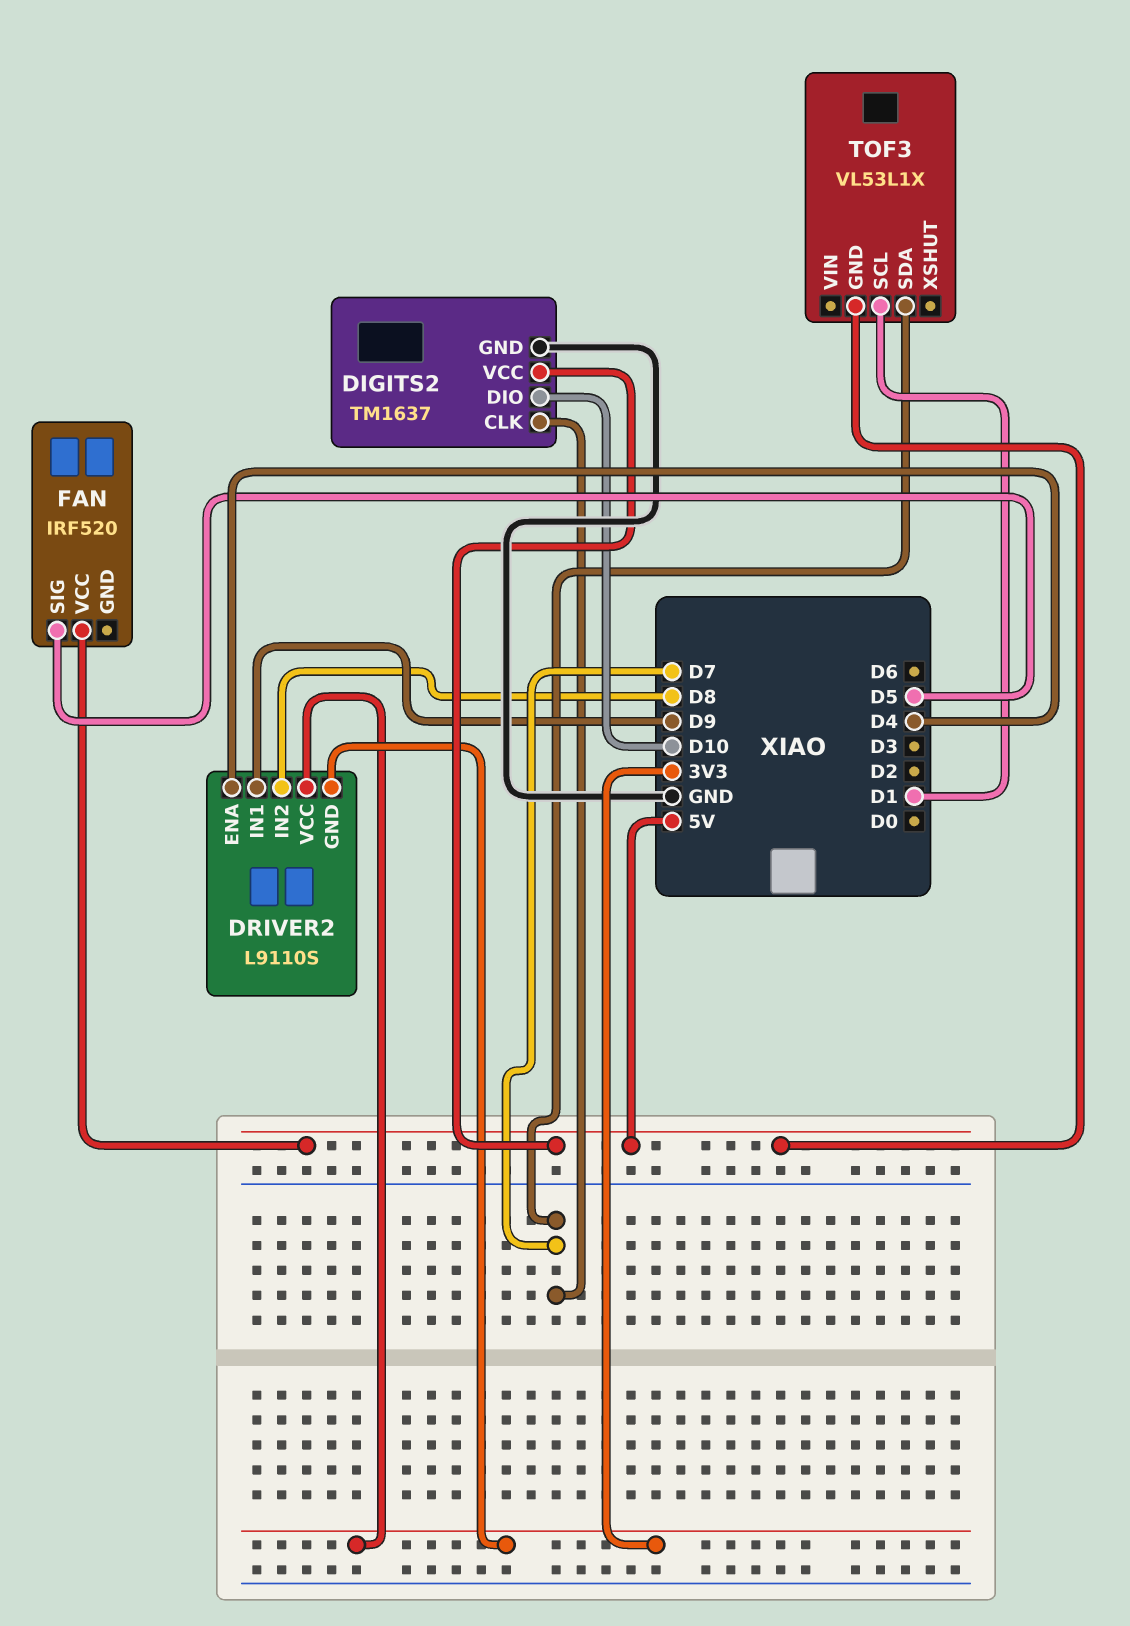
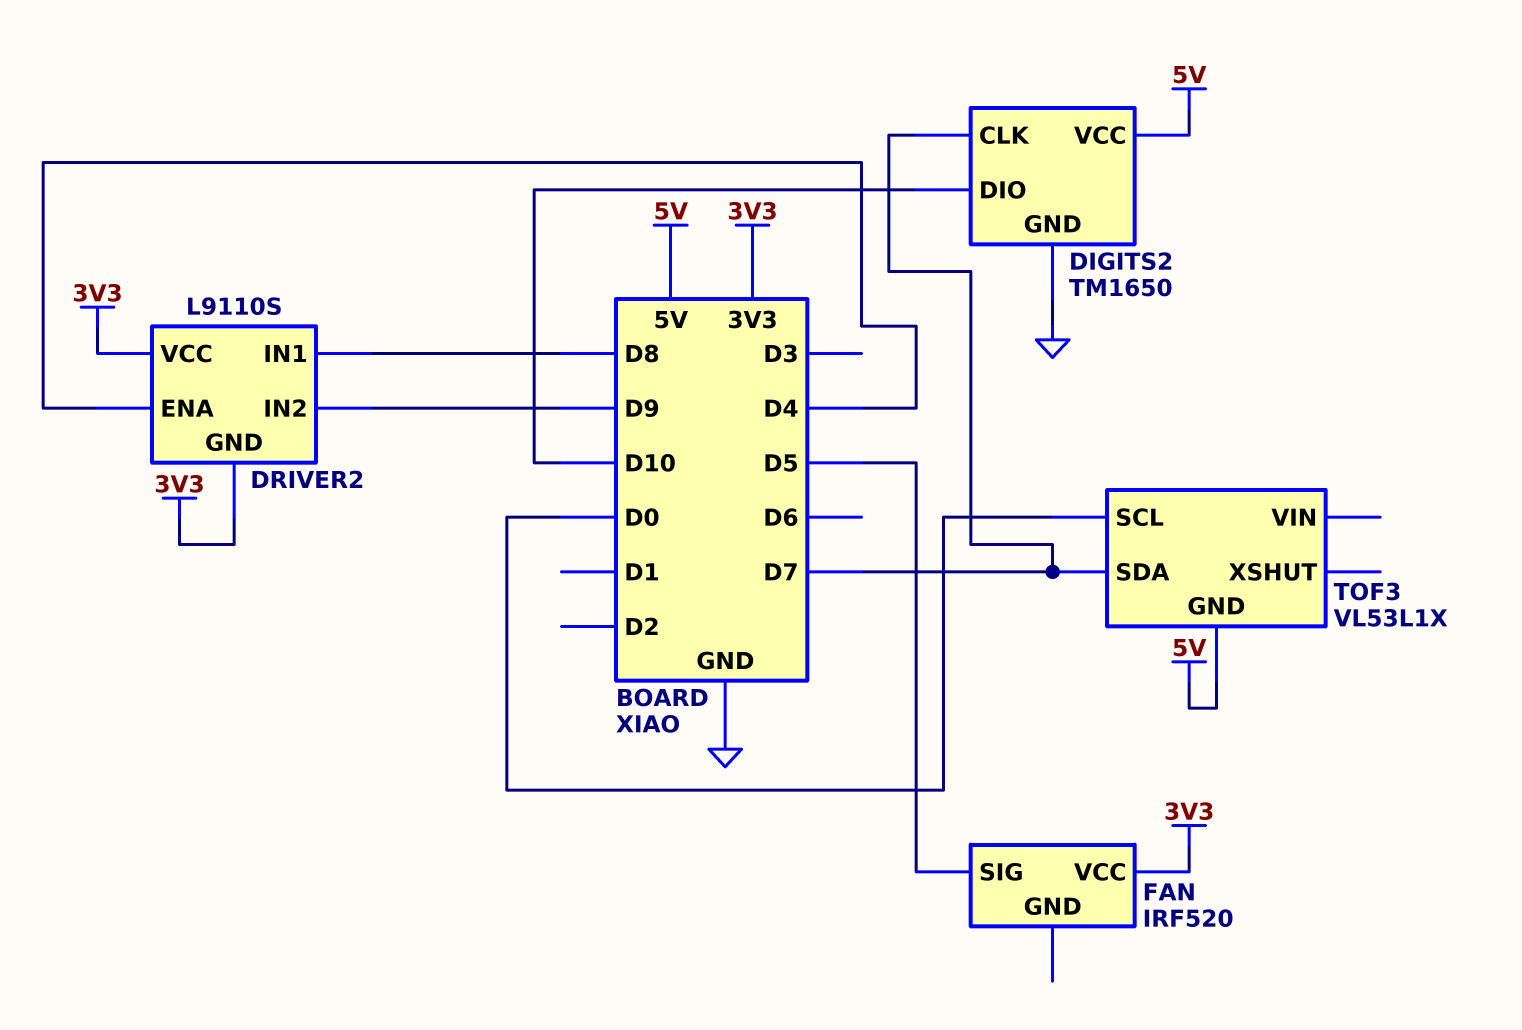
DIGITS2: TM1637 -> TM1650
DRIVER2 pin IN1: D9 -> D8
DRIVER2 pin IN2: D8 -> D9
FAN pin VCC: 5V -> 3V3
TOF3 pin SCL: D1 -> D0

